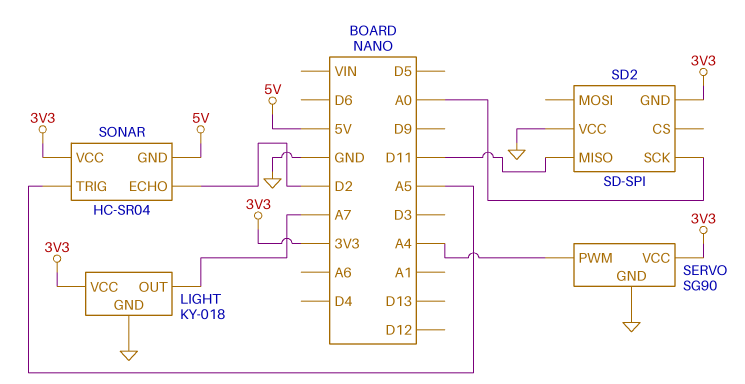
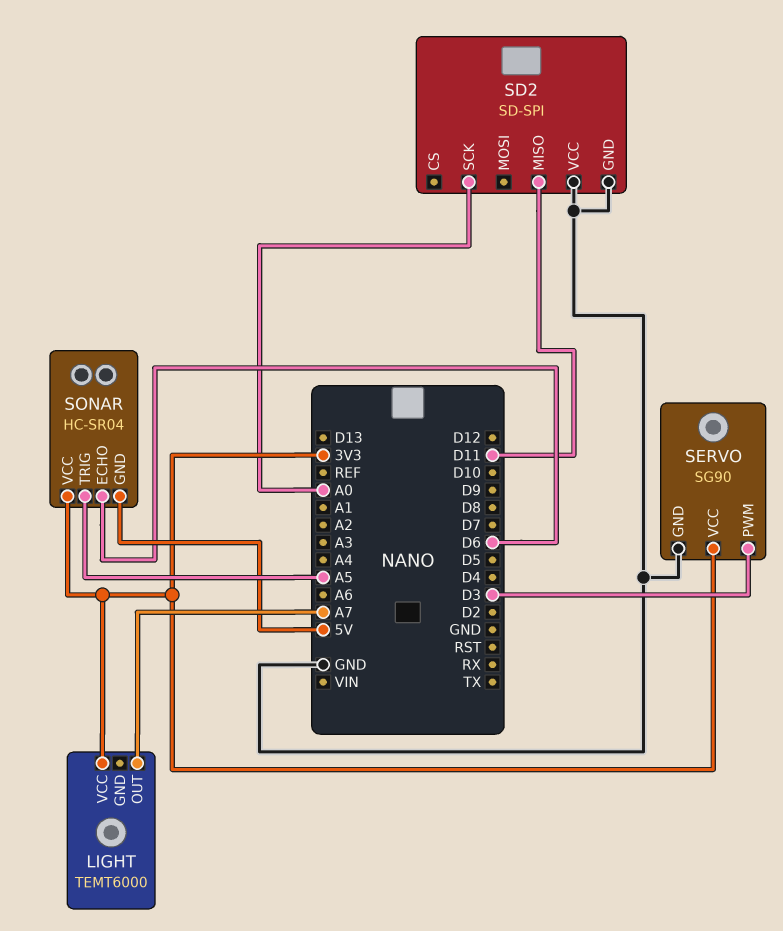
LIGHT: KY-018 -> TEMT6000
LIGHT pin GND: GND -> none
SD2 pin GND: 3V3 -> GND
SERVO pin PWM: A4 -> D3
SONAR pin ECHO: D2 -> D6

